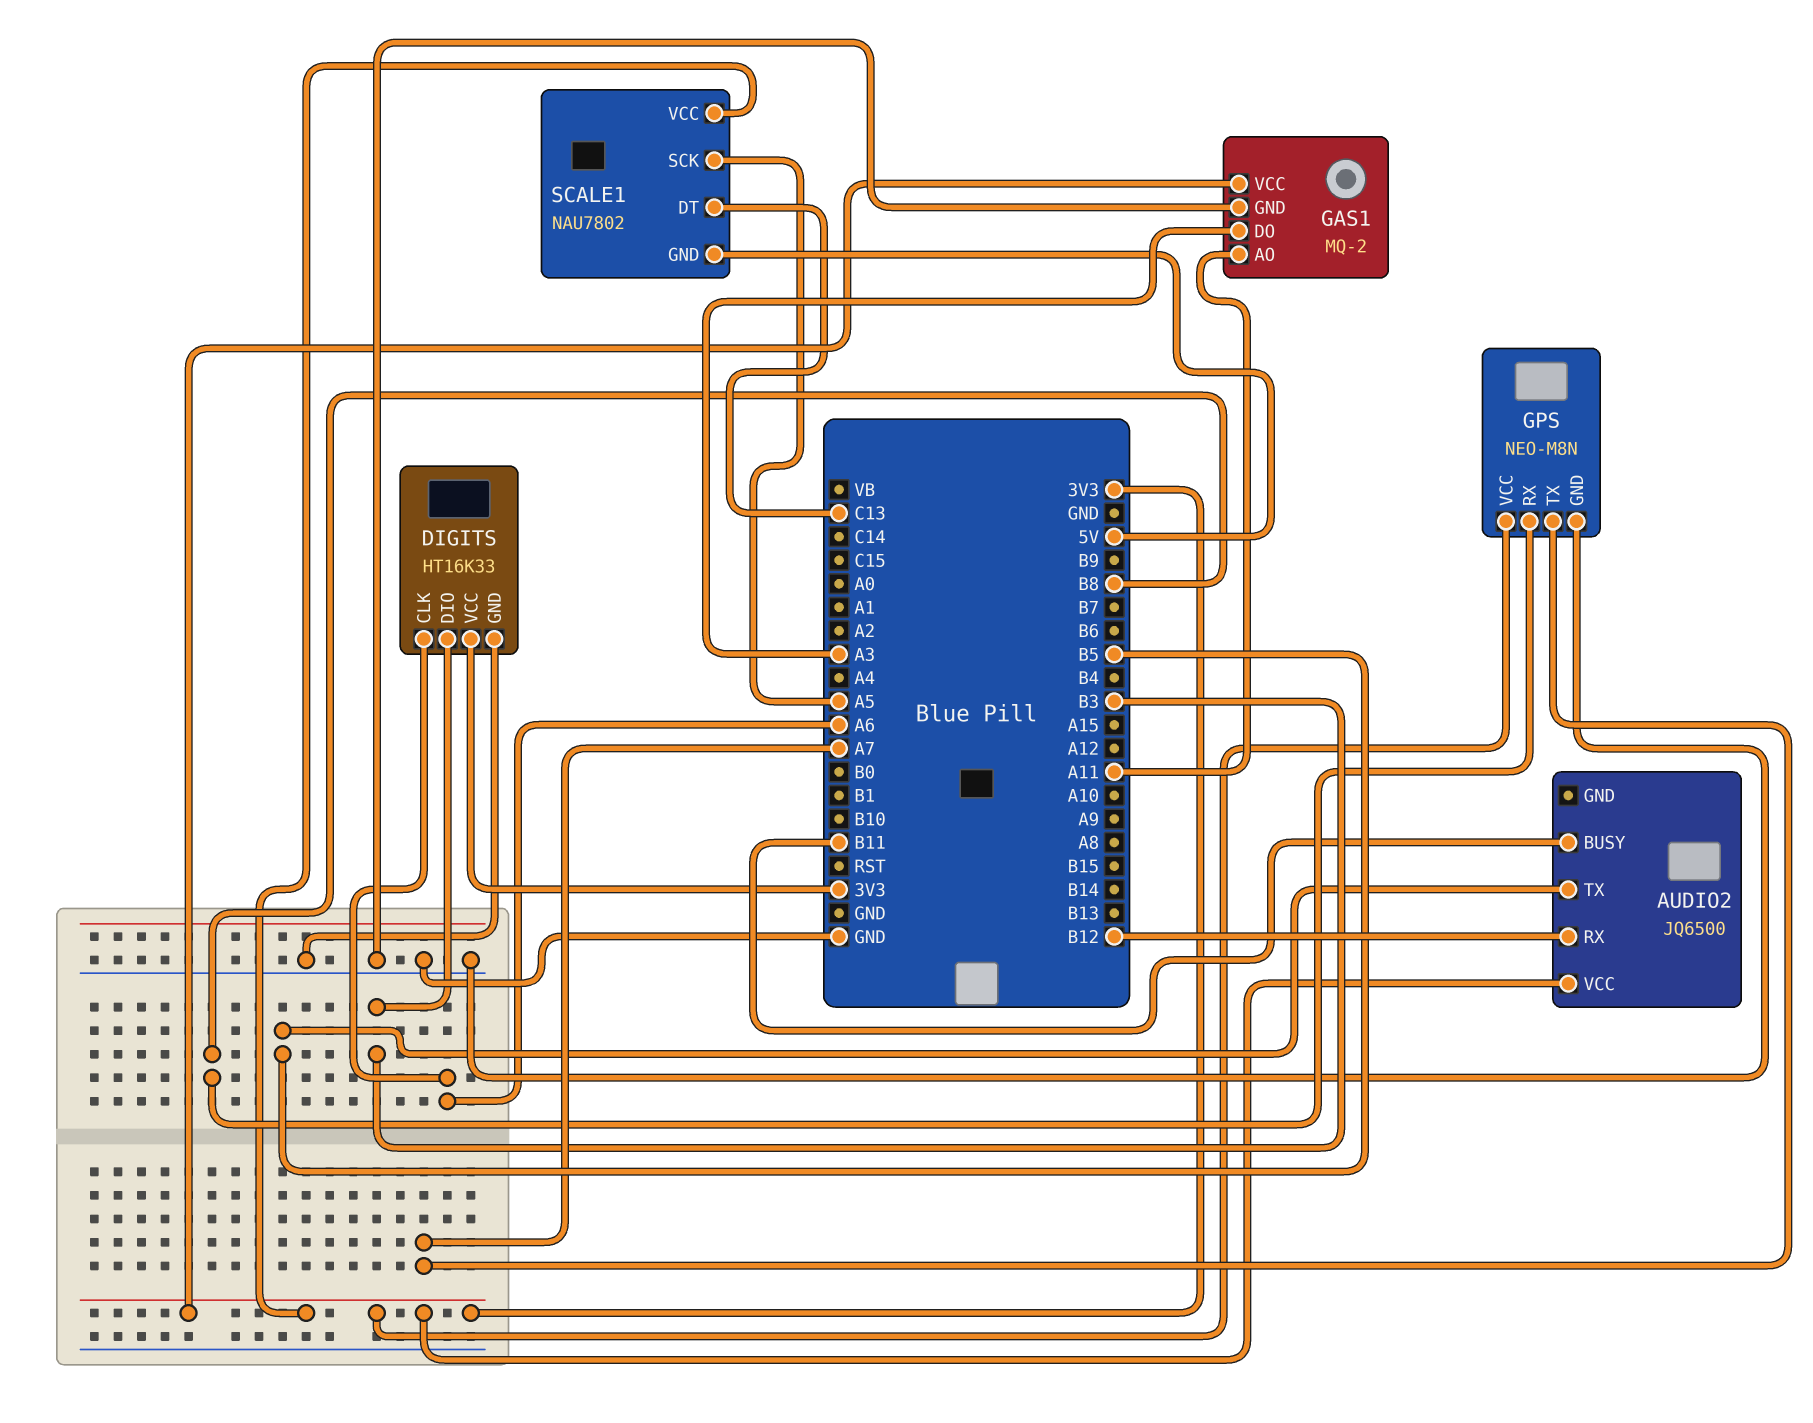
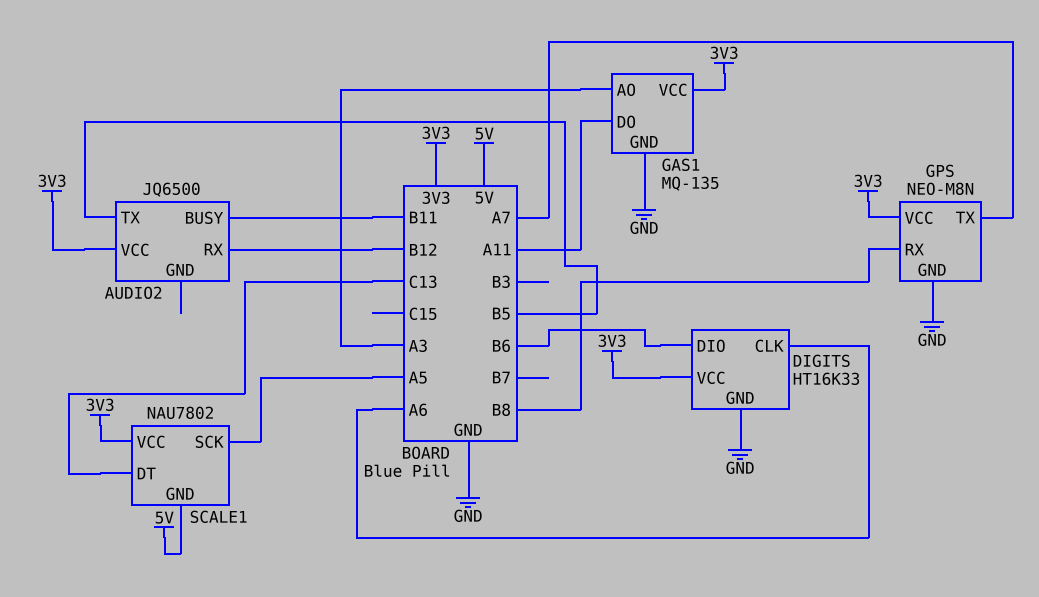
DIGITS pin DIO: B3 -> B6
GAS1: MQ-2 -> MQ-135
GAS1 pin AO: A11 -> A3
GAS1 pin DO: A3 -> A11

